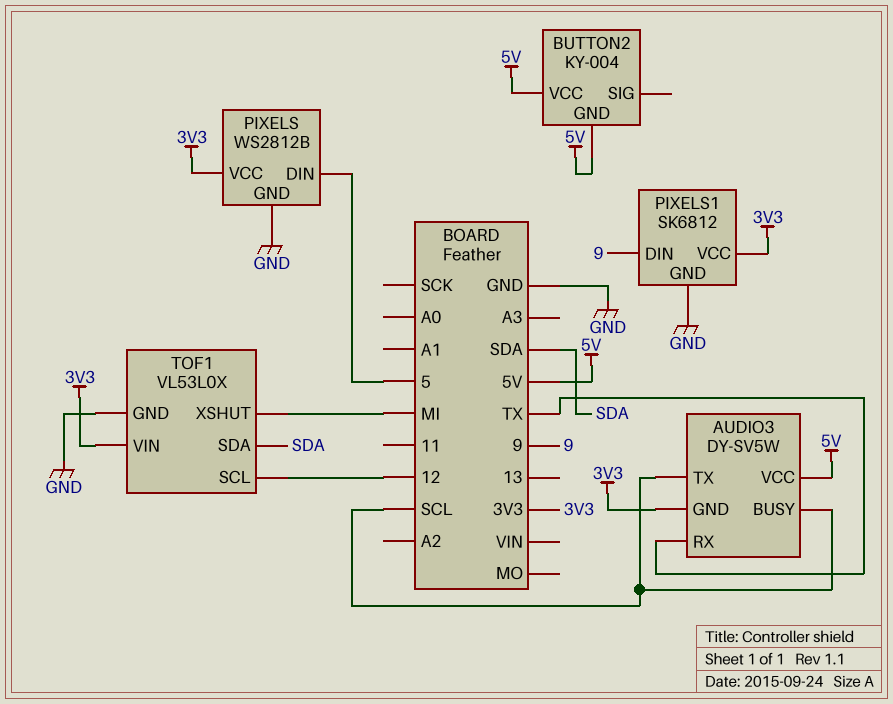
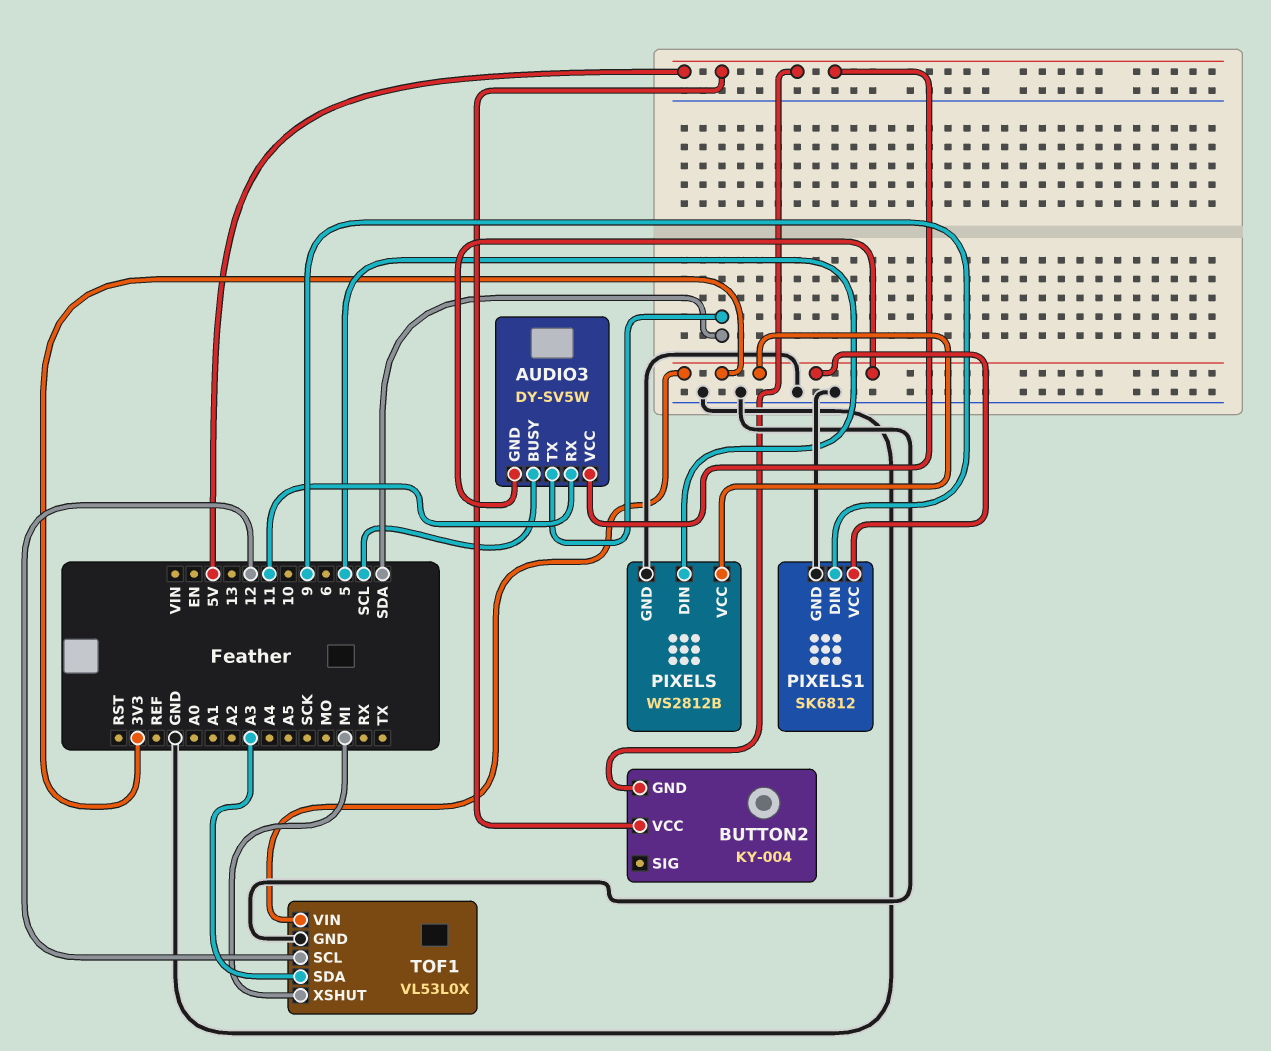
AUDIO3 pin RX: TX -> 11
AUDIO3 pin TX: SCL -> SDA
TOF1 pin SDA: SDA -> A3

